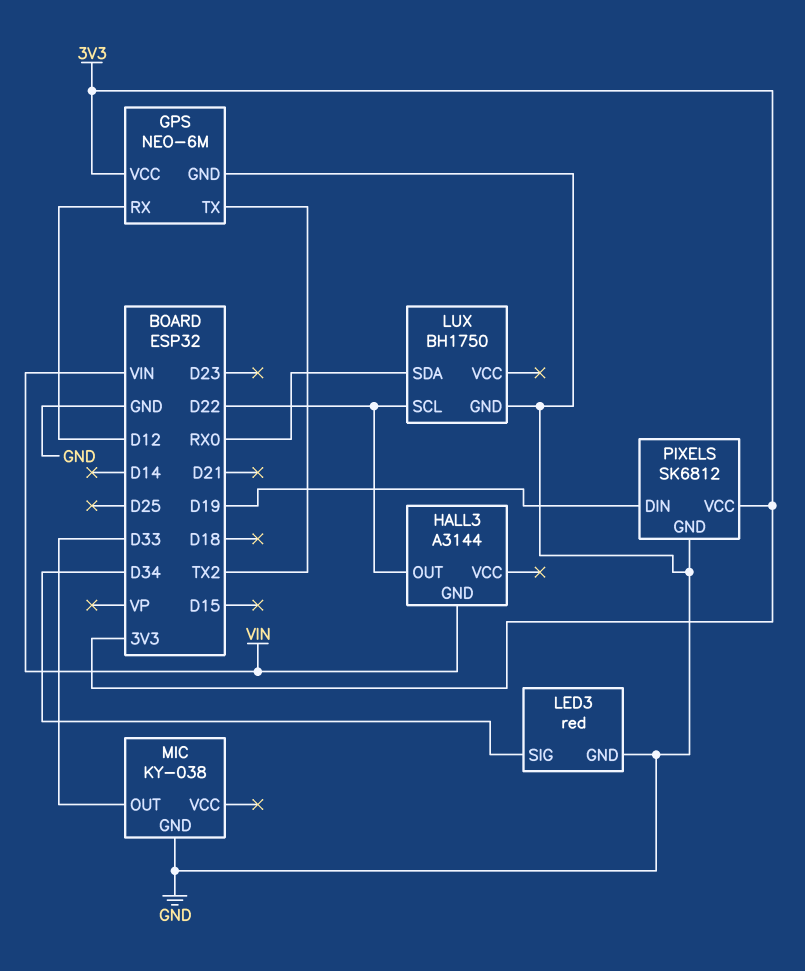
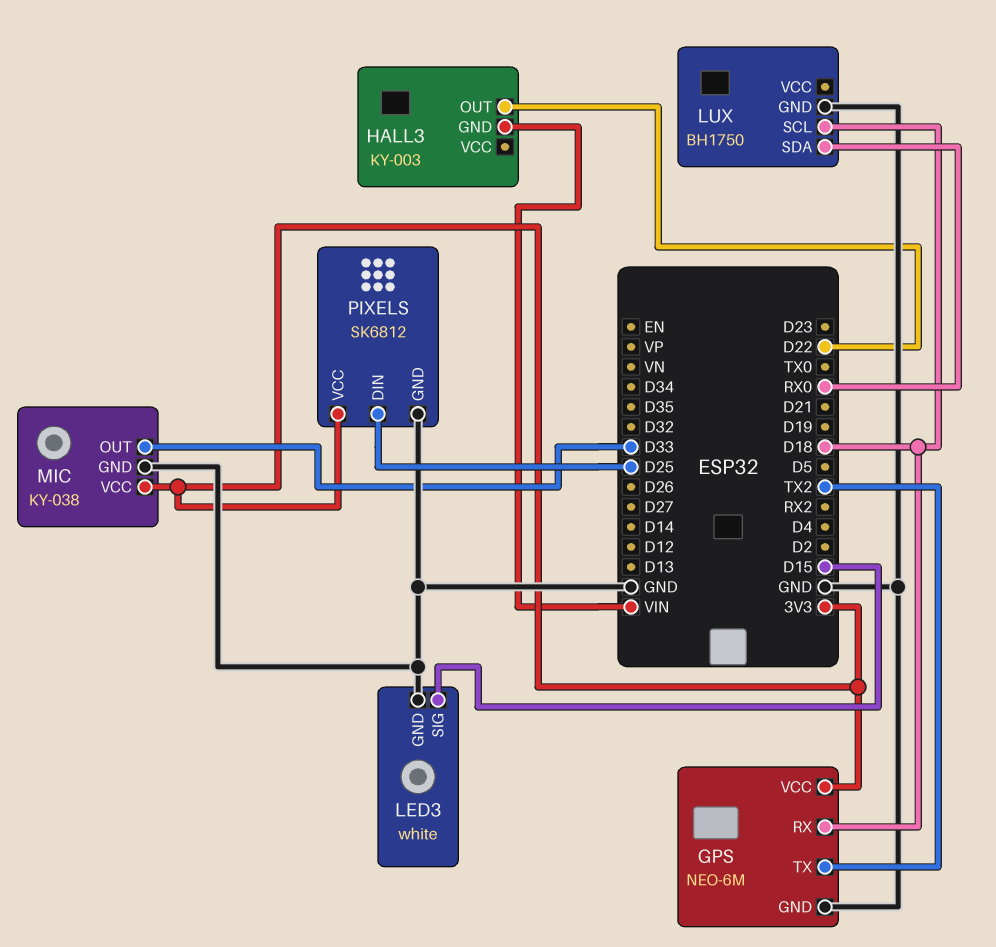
GPS pin RX: D12 -> D18
HALL3: A3144 -> KY-003
LED3: red -> white
LED3 pin SIG: D34 -> D15
LUX pin SCL: D22 -> D18
MIC pin VCC: none -> 3V3
PIXELS pin DIN: D19 -> D25

